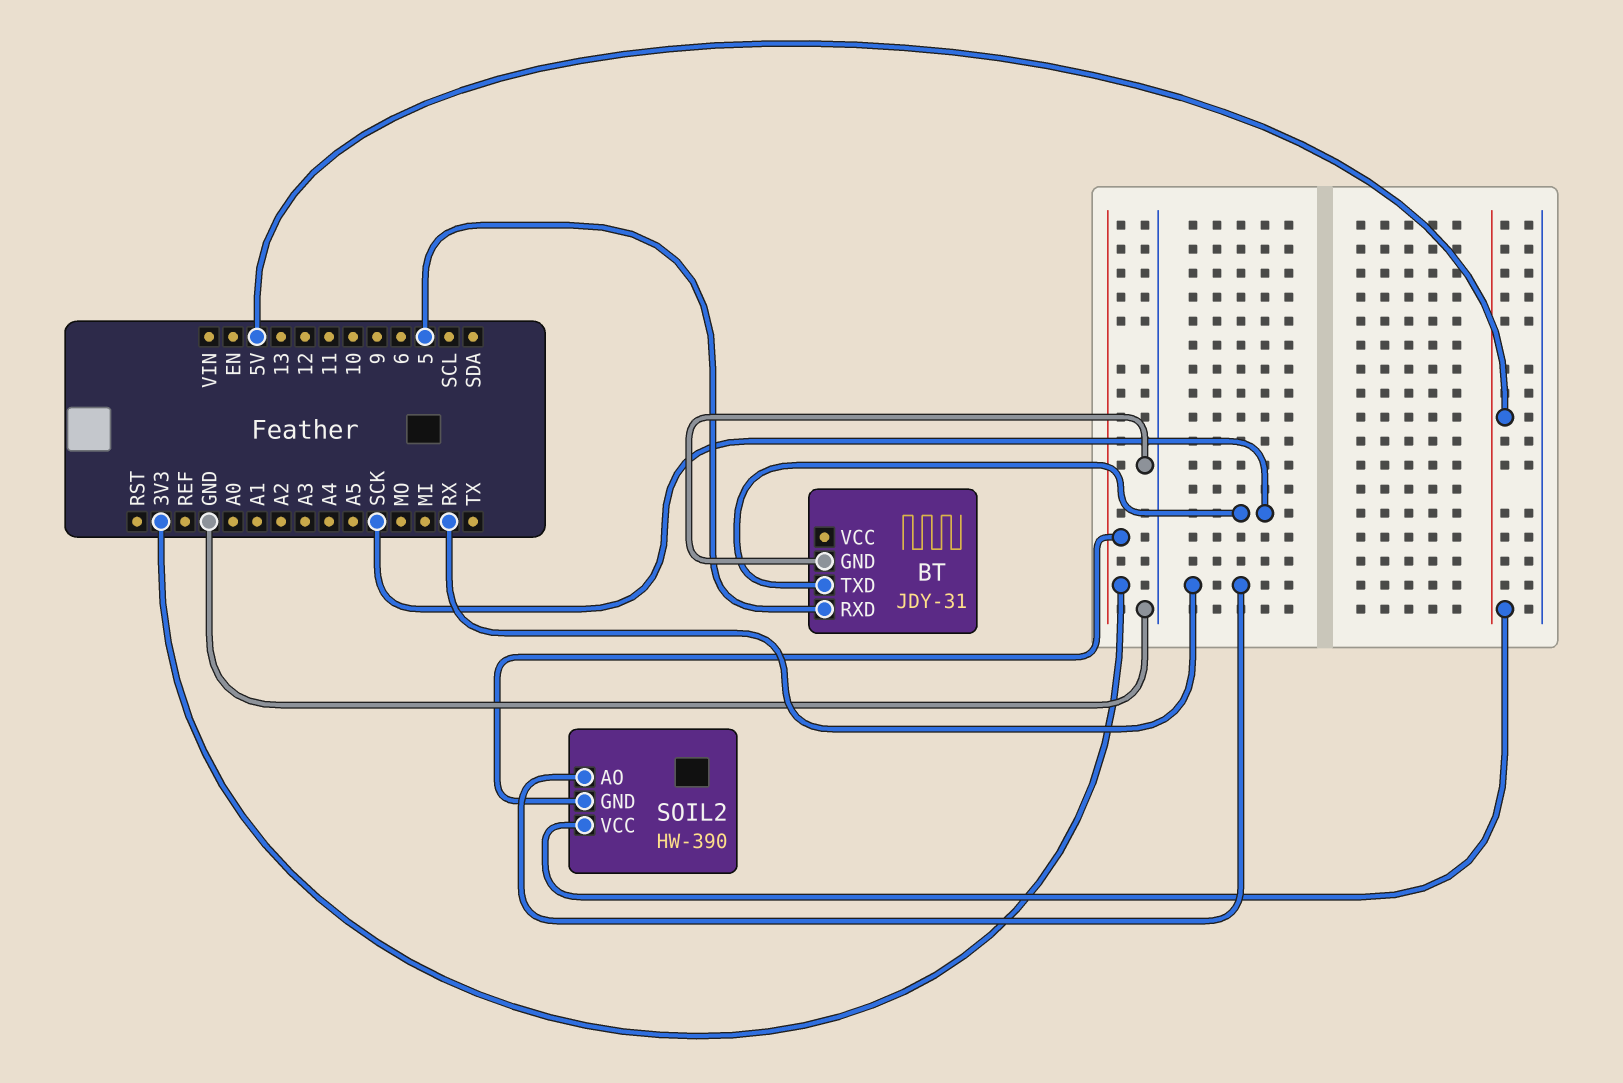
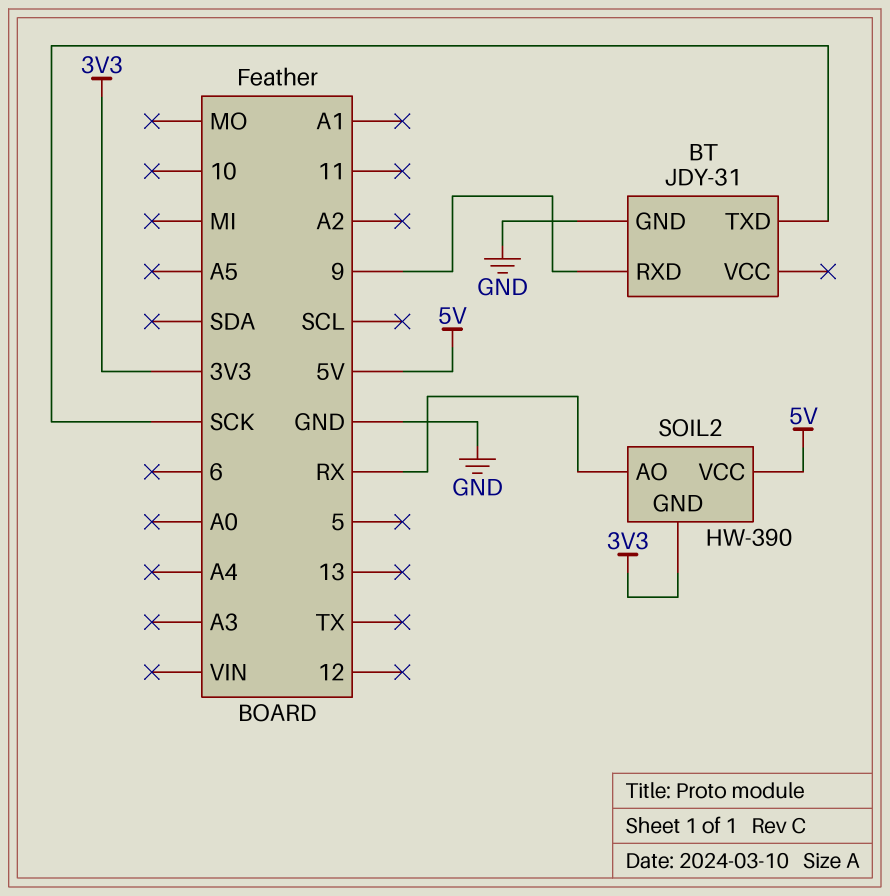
BT pin RXD: 5 -> 9

